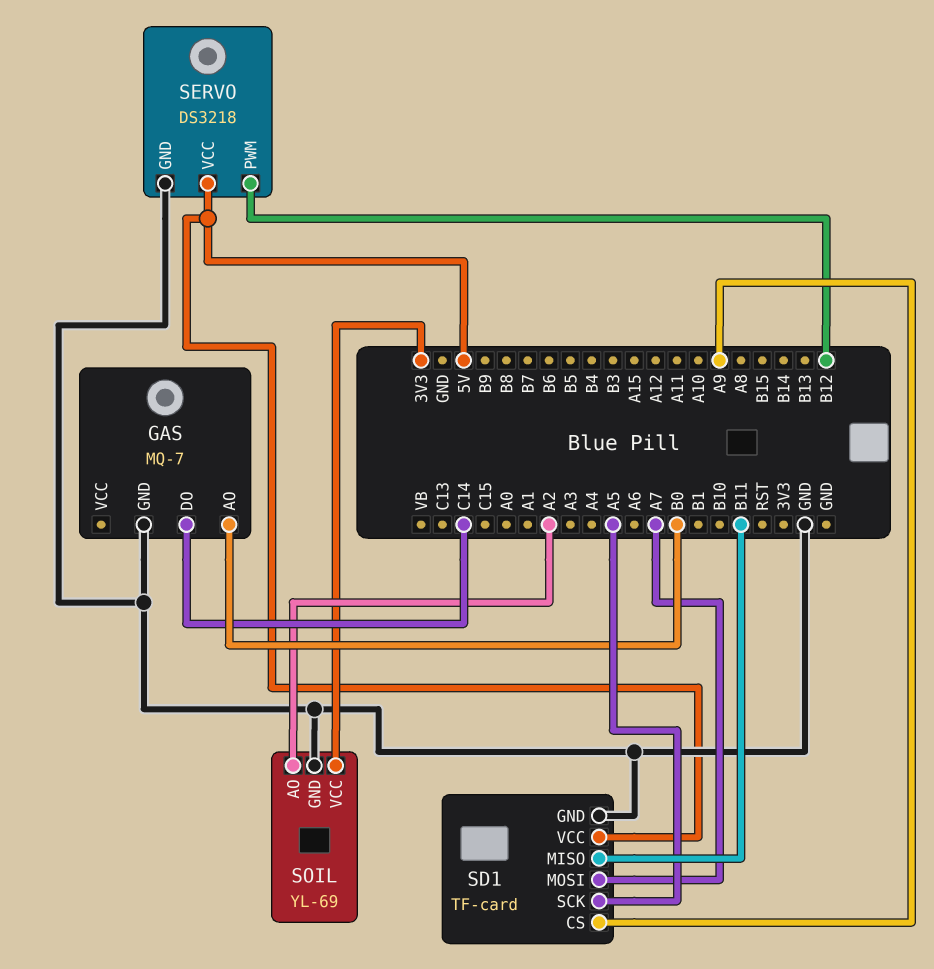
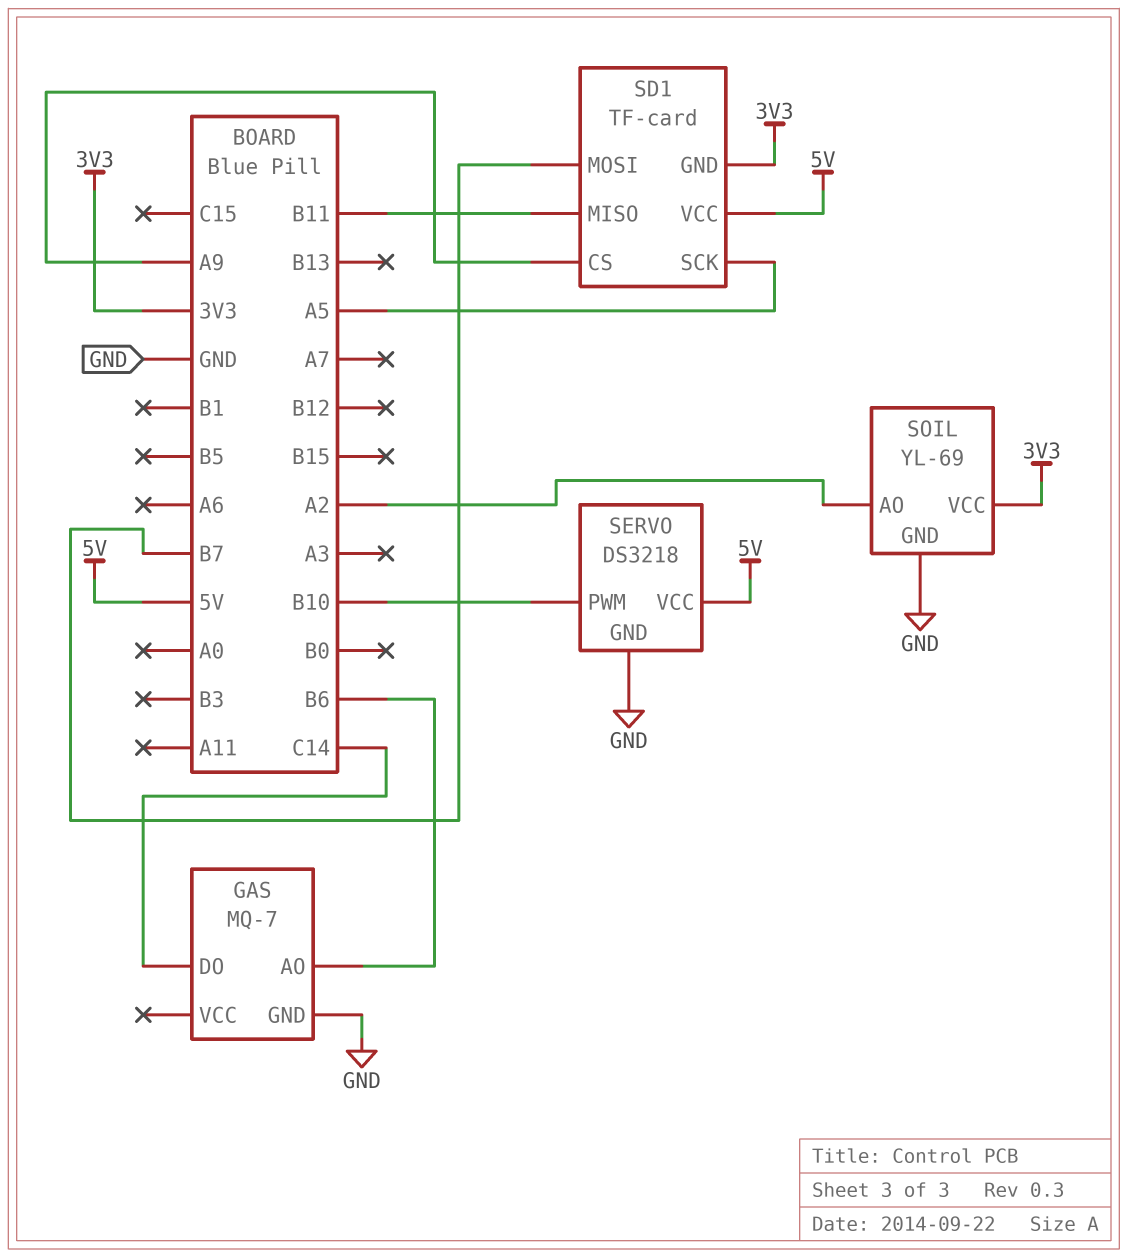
GAS pin AO: B0 -> B6
SD1 pin GND: GND -> 3V3
SD1 pin MOSI: A7 -> B7
SERVO pin PWM: B12 -> B10

